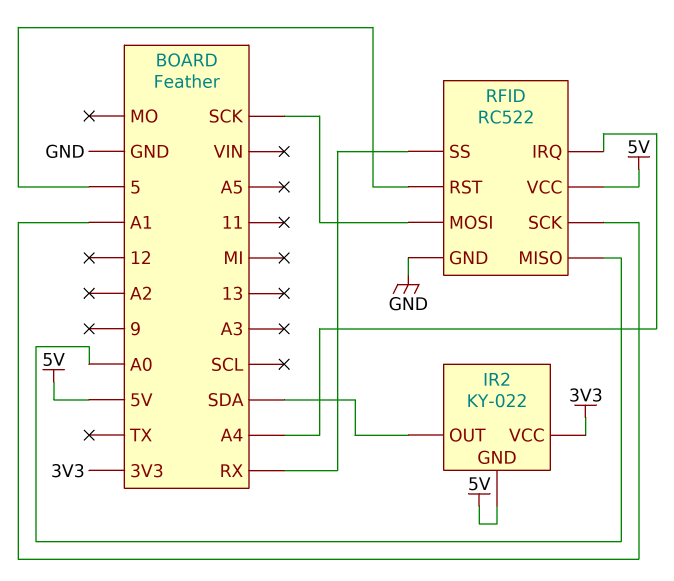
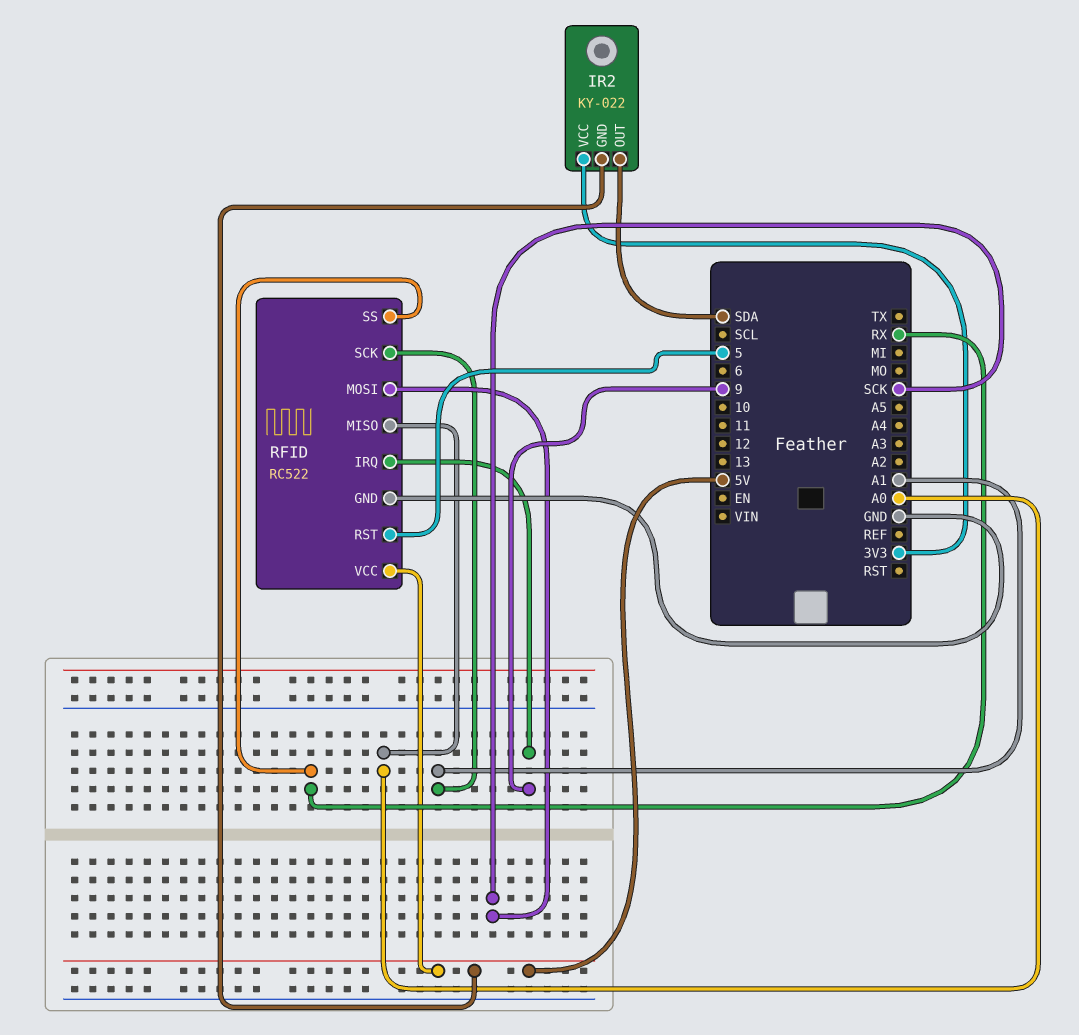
RFID pin IRQ: A4 -> 9

